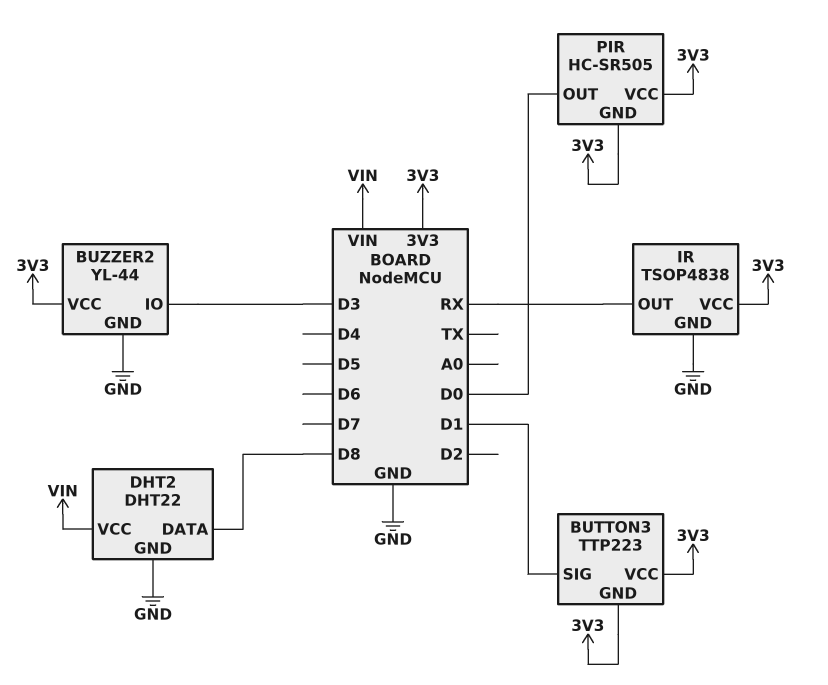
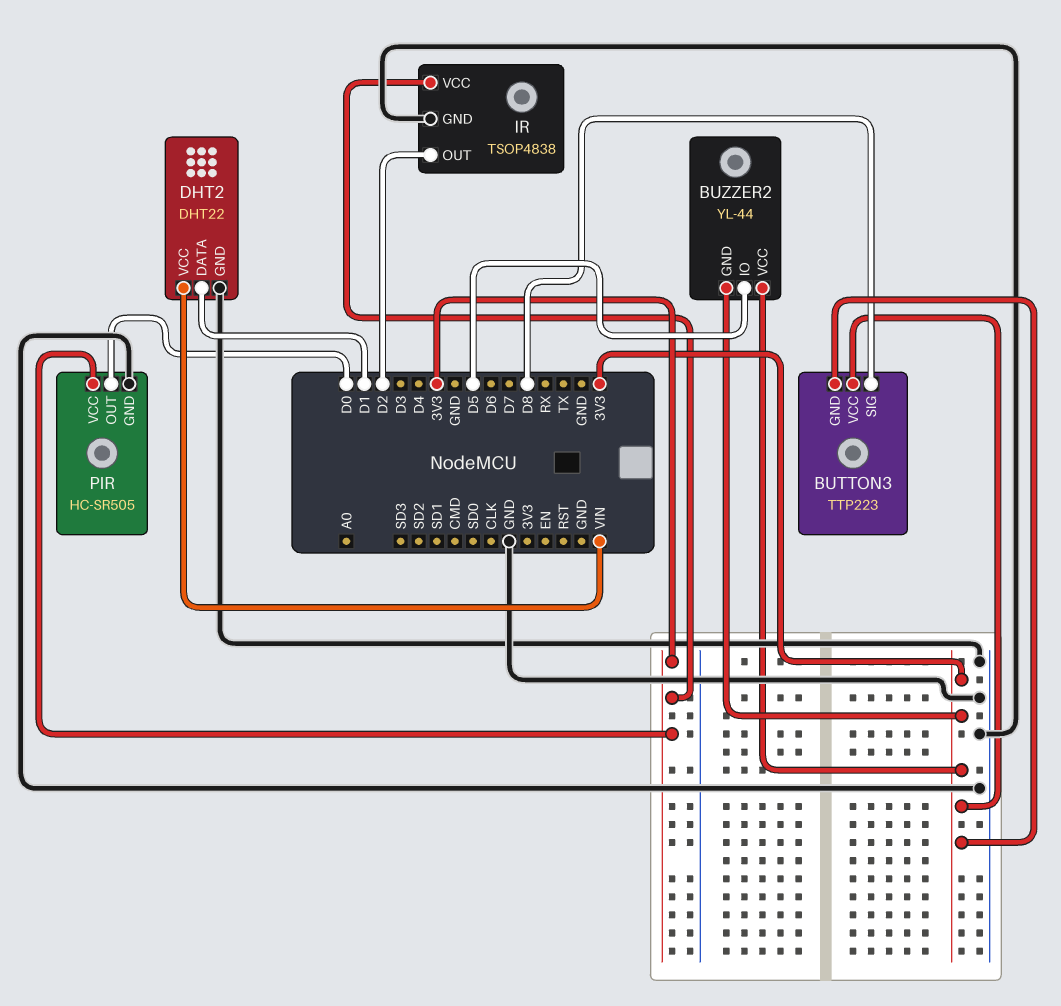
BUTTON3 pin SIG: D1 -> D8
BUZZER2 pin GND: GND -> 3V3
BUZZER2 pin IO: D3 -> D5
DHT2 pin DATA: D8 -> D1
IR pin OUT: RX -> D2
PIR pin GND: 3V3 -> GND

